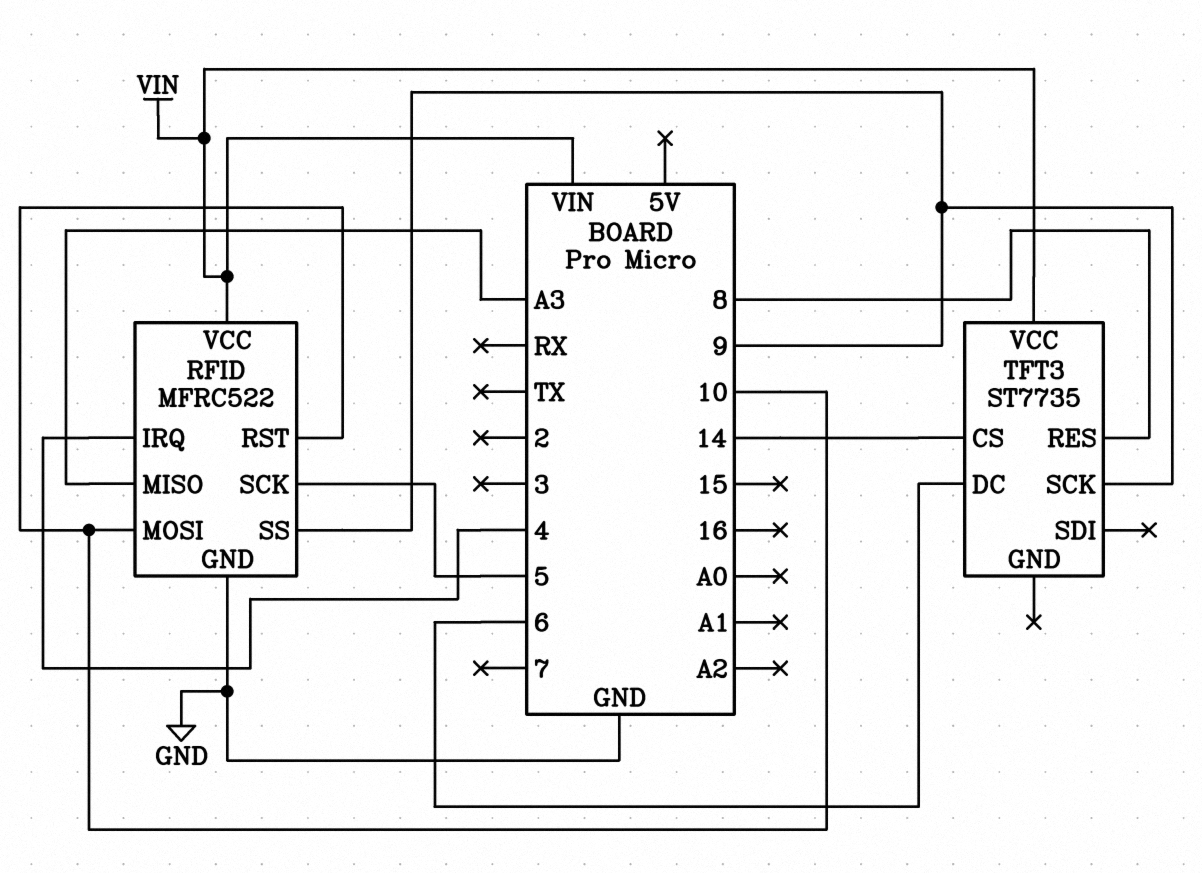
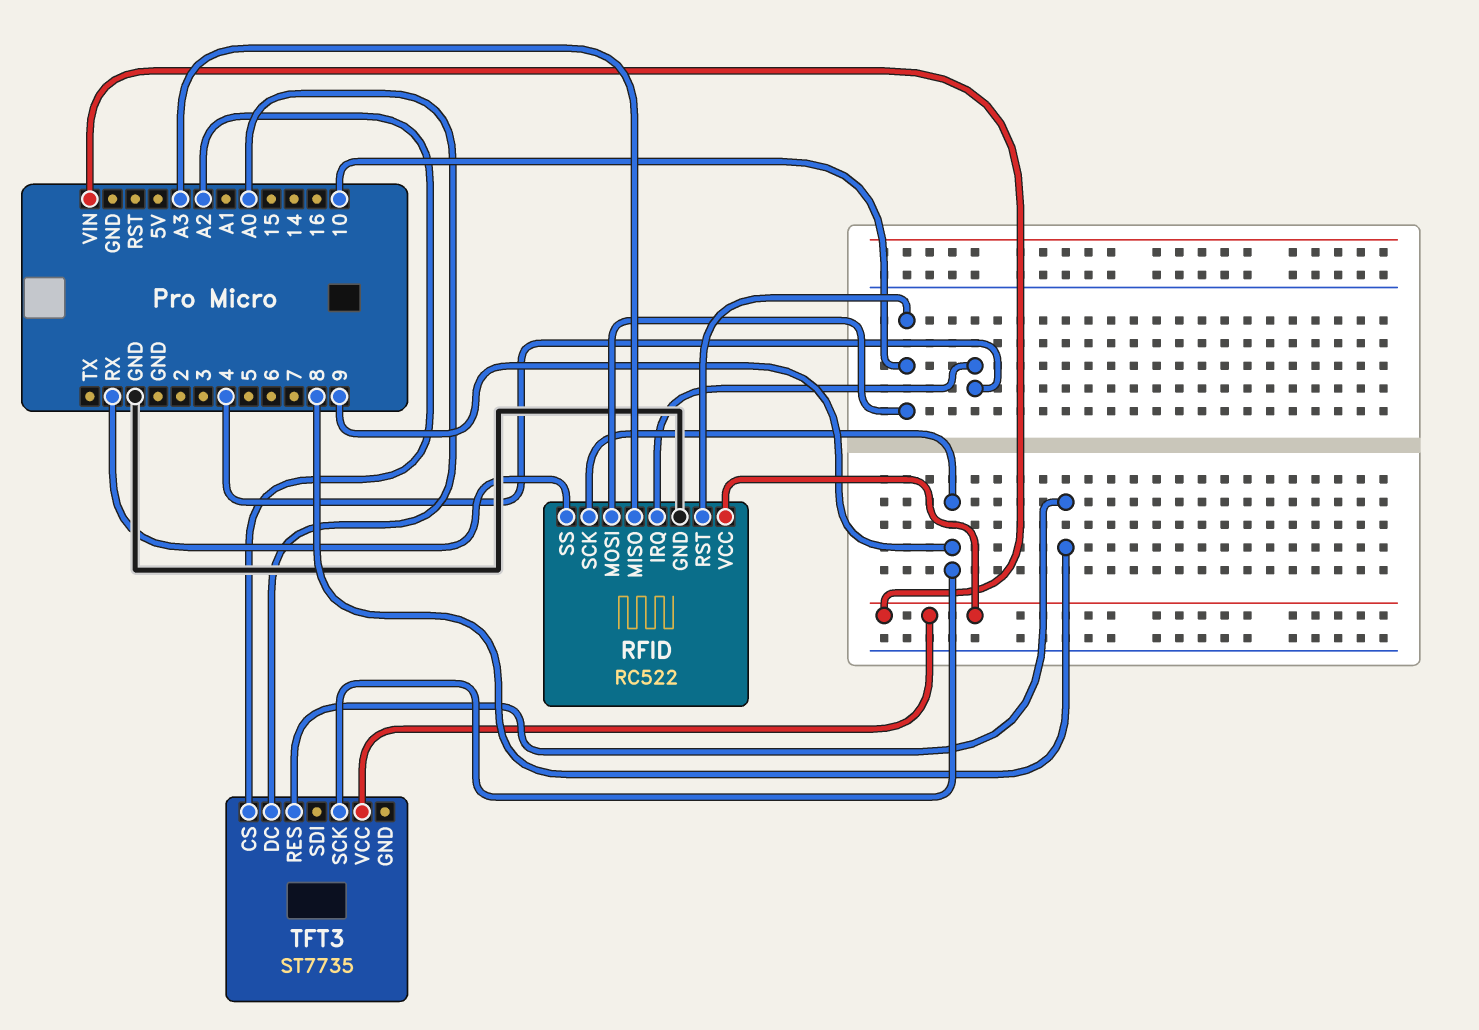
RFID: MFRC522 -> RC522
RFID pin SCK: 5 -> 9
RFID pin SS: 9 -> RX
TFT3 pin CS: 14 -> A2
TFT3 pin DC: 6 -> A0

